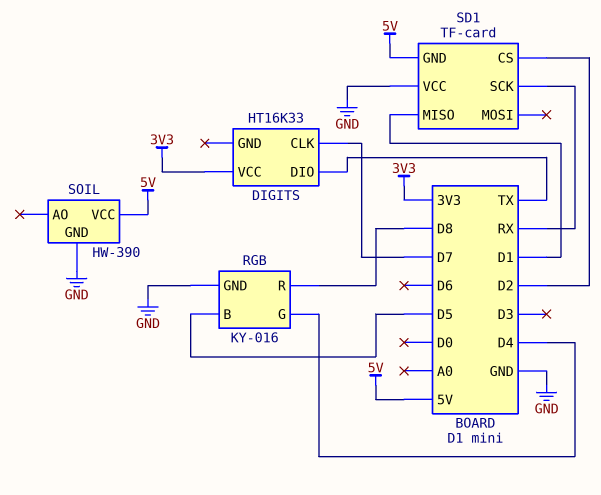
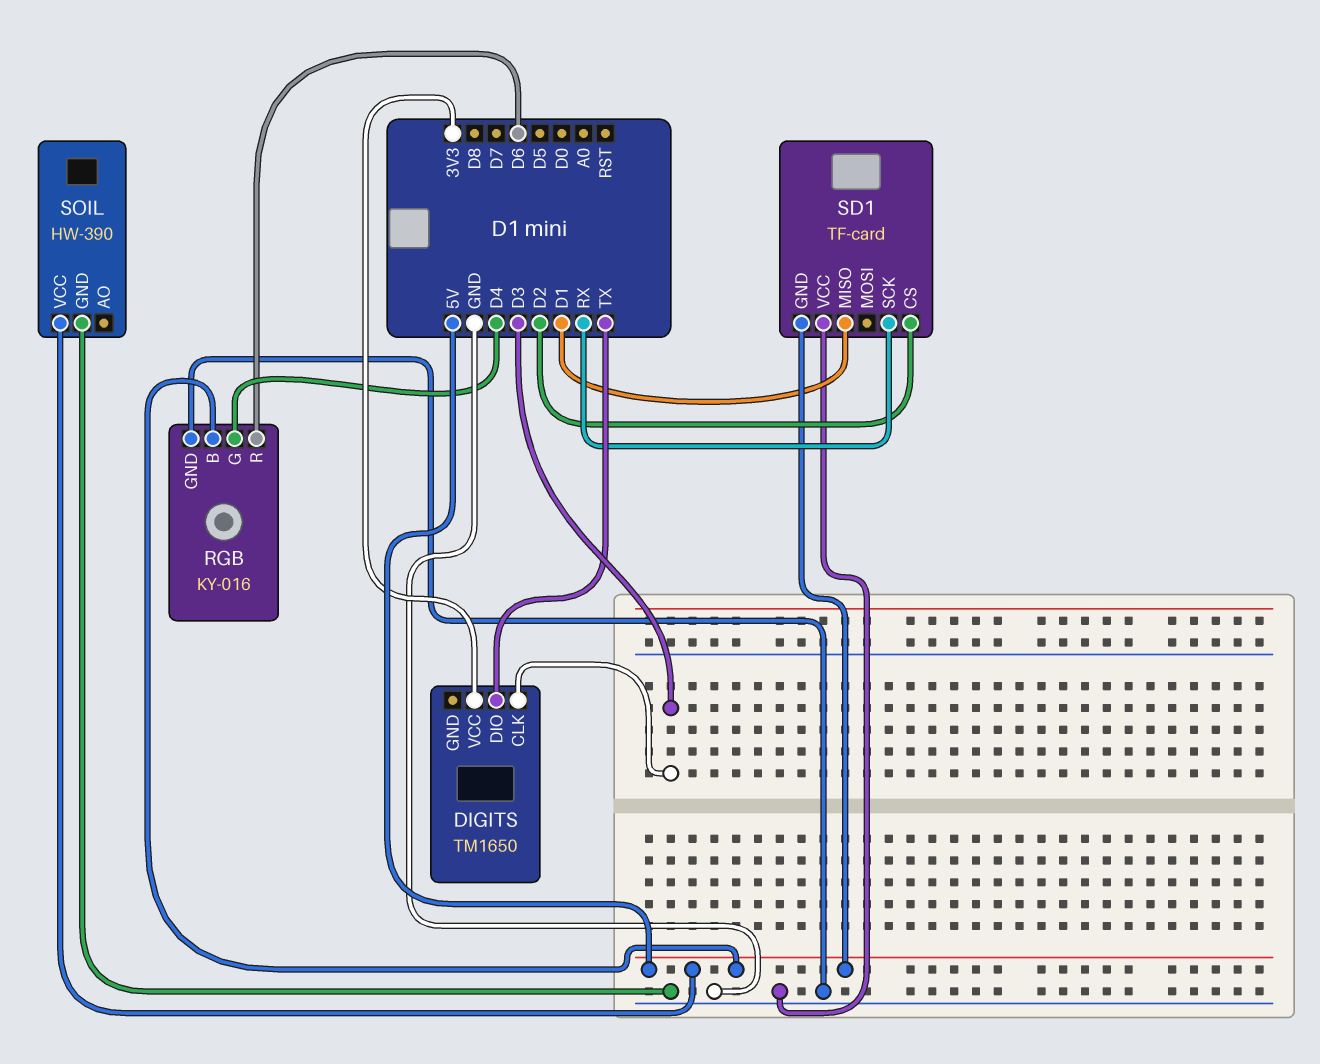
DIGITS: HT16K33 -> TM1650
DIGITS pin CLK: D7 -> D3
RGB pin B: D5 -> 5V
RGB pin R: D8 -> D6

